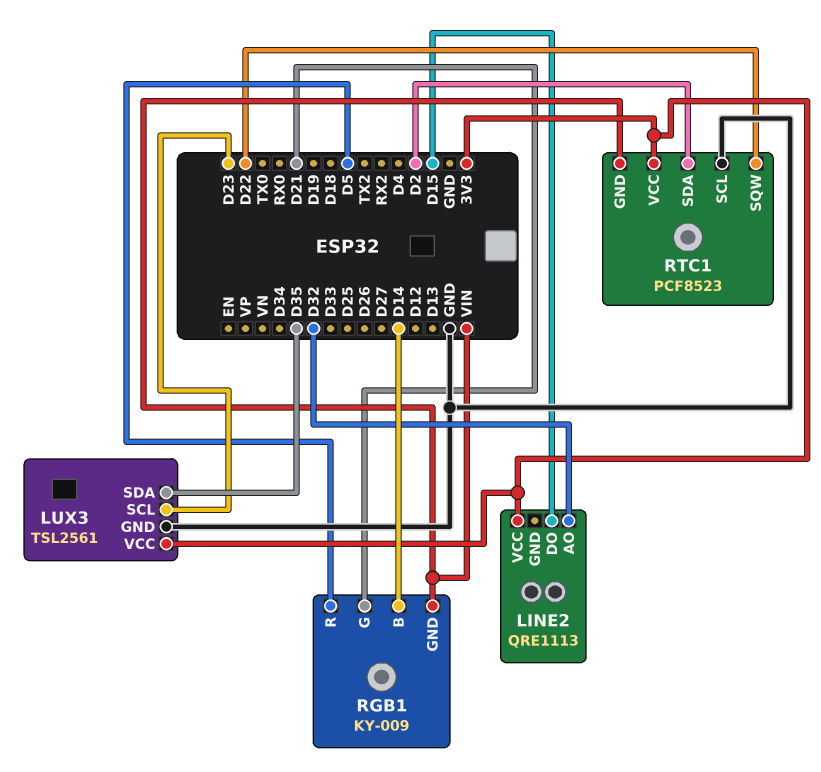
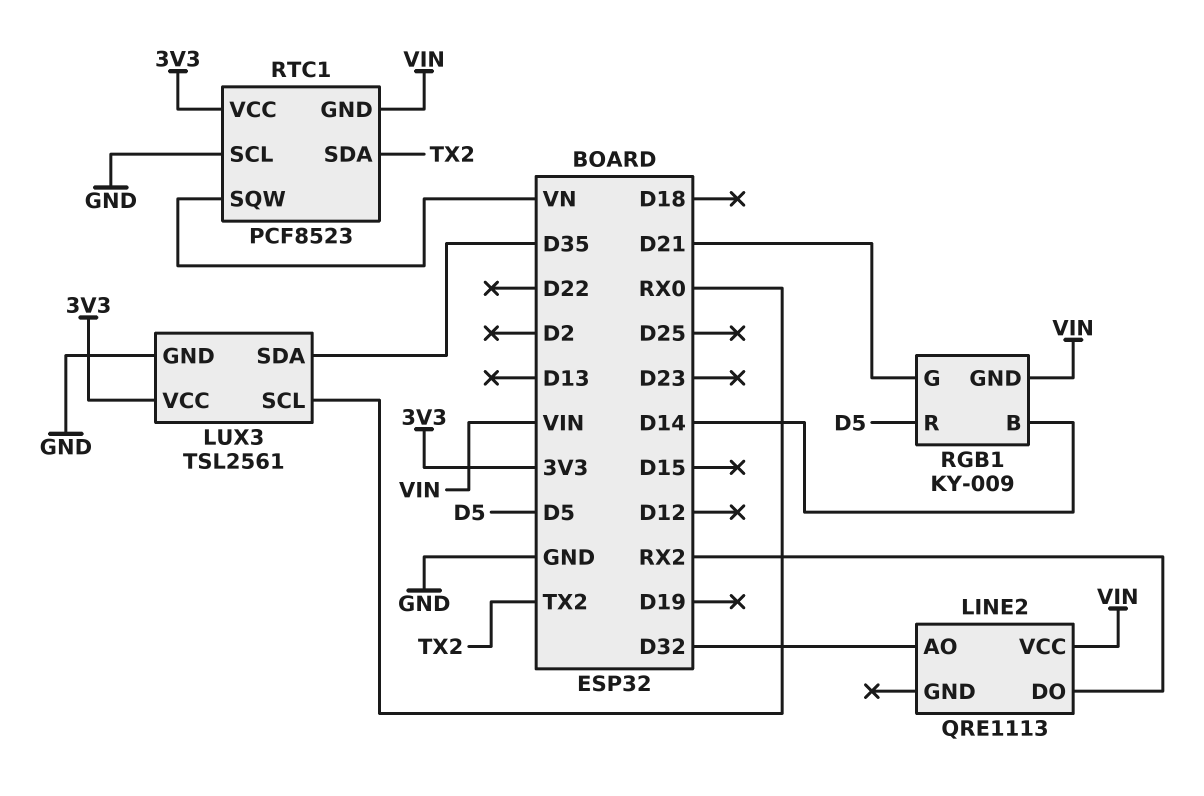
LINE2 pin DO: D15 -> RX2
LINE2 pin VCC: 3V3 -> VIN
LUX3 pin SCL: D23 -> RX0
RTC1 pin SDA: D2 -> TX2
RTC1 pin SQW: D22 -> VN

